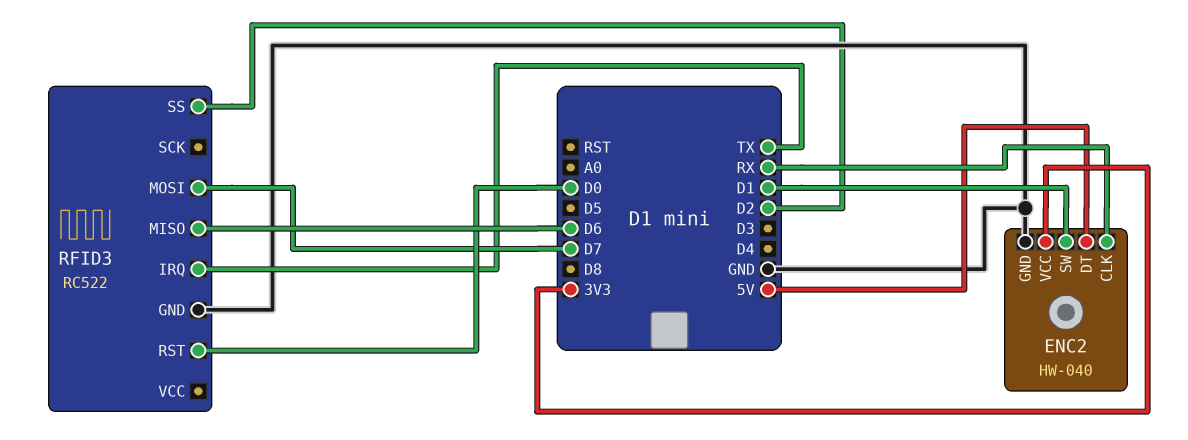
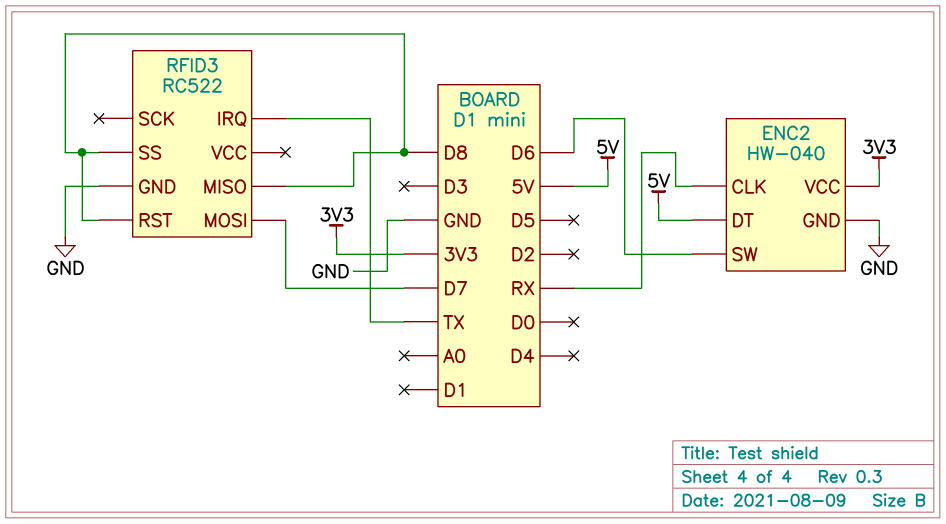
ENC2 pin SW: D1 -> D6
RFID3 pin MISO: D6 -> D8
RFID3 pin RST: D0 -> D8
RFID3 pin SS: D2 -> D8

